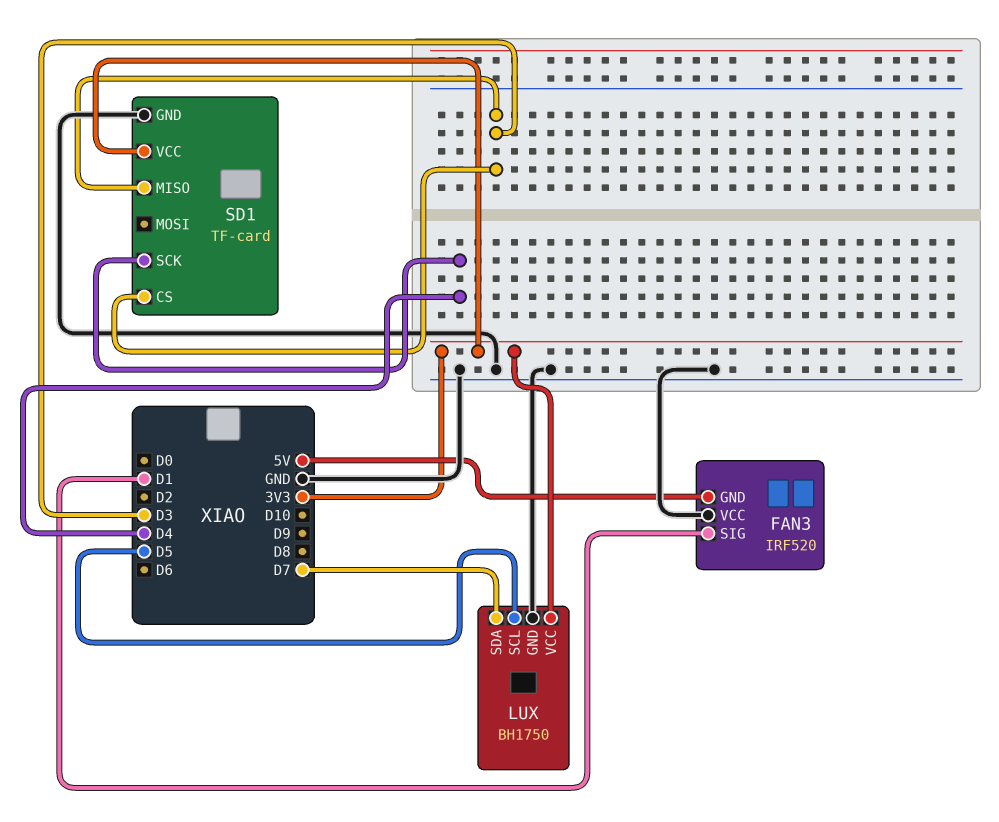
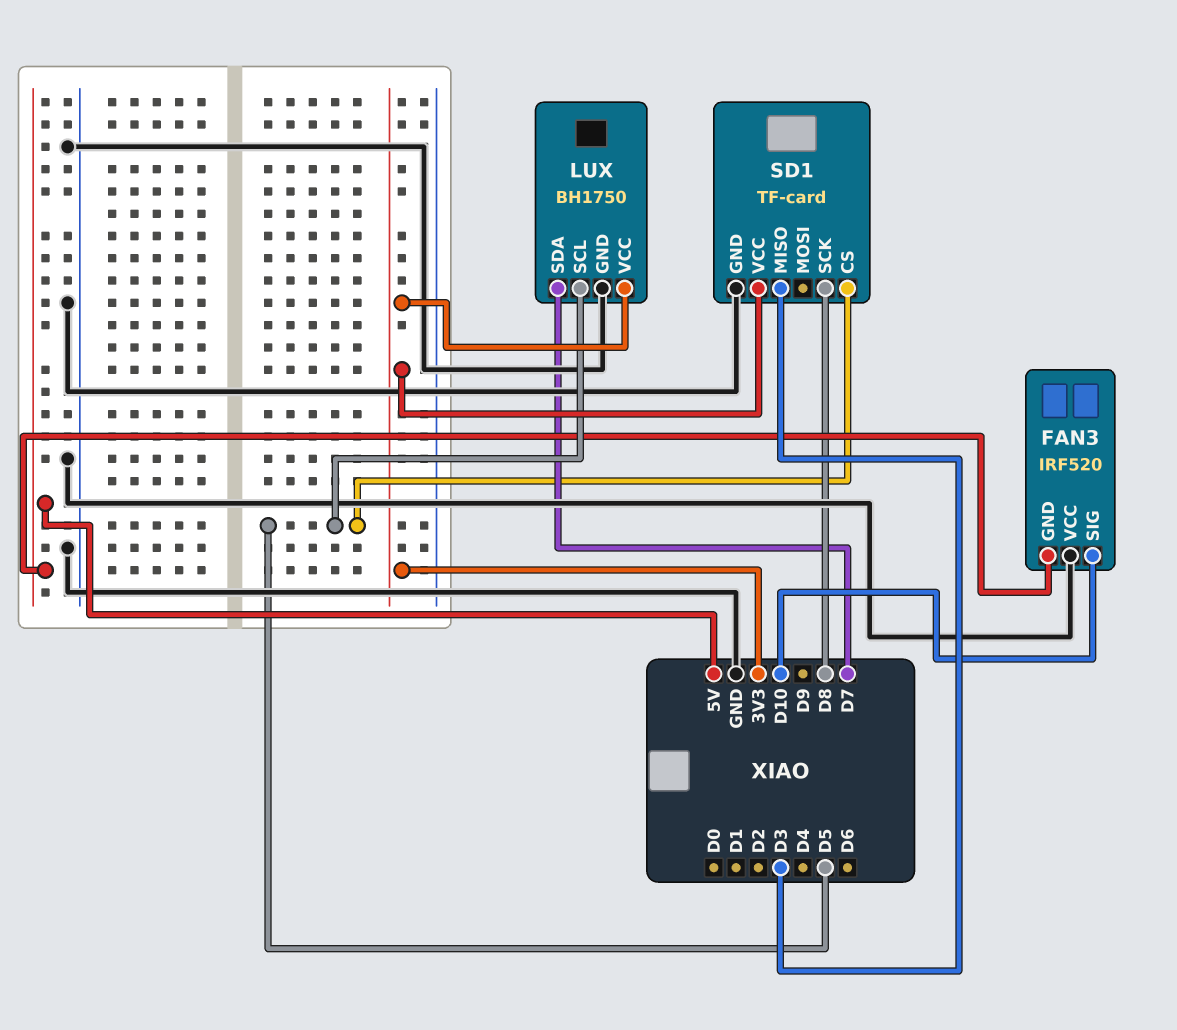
FAN3 pin SIG: D1 -> D10
SD1 pin CS: D3 -> D5
SD1 pin SCK: D4 -> D8

